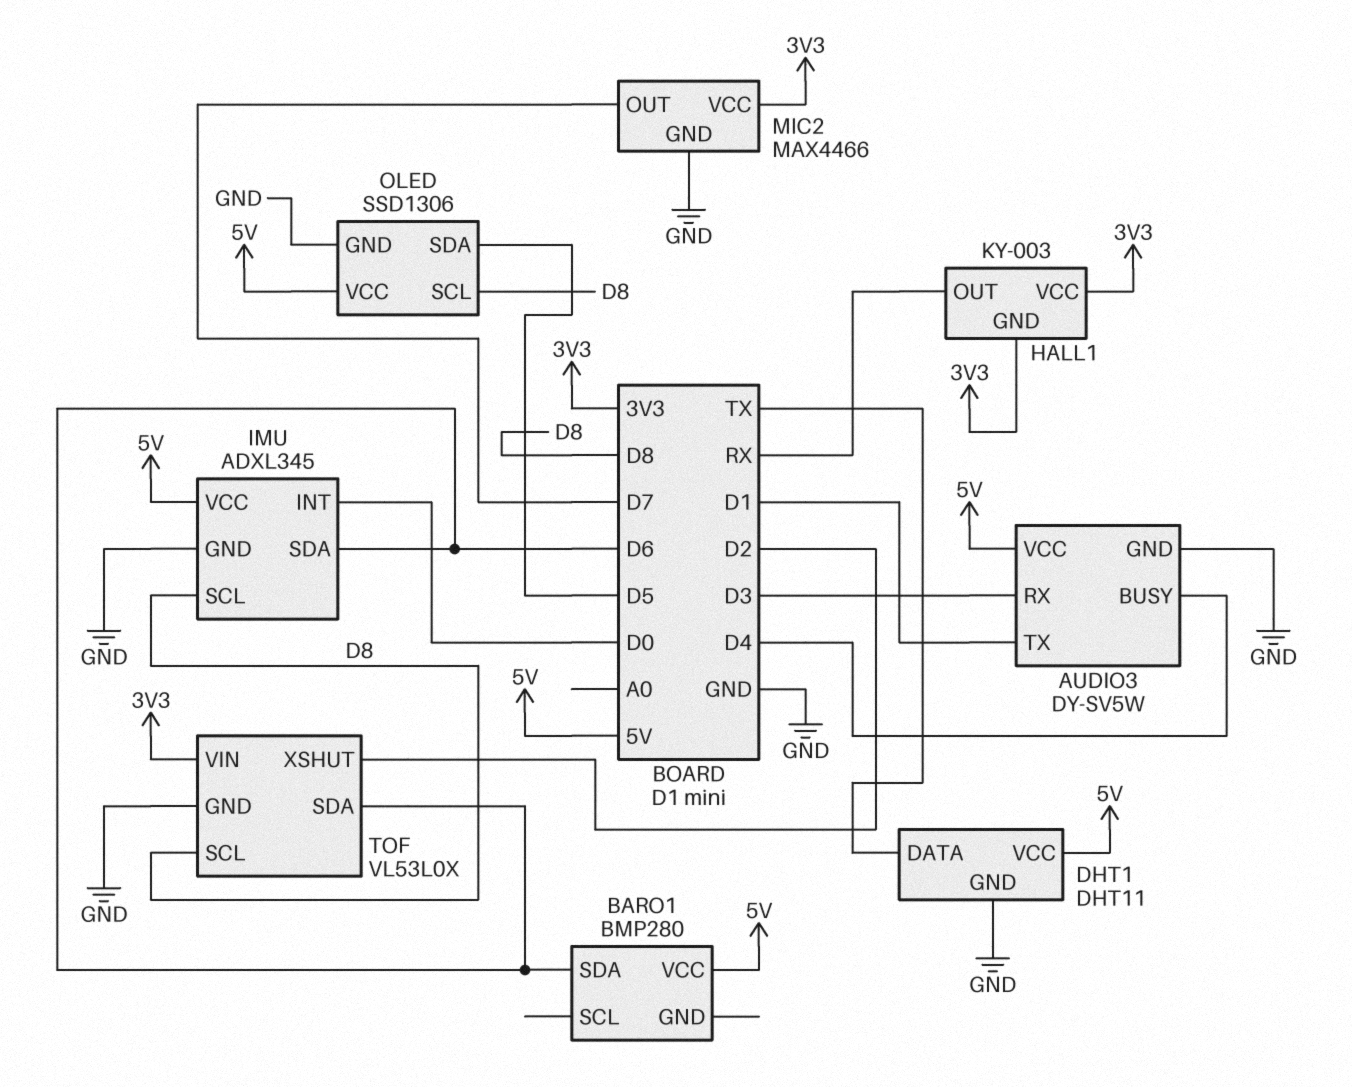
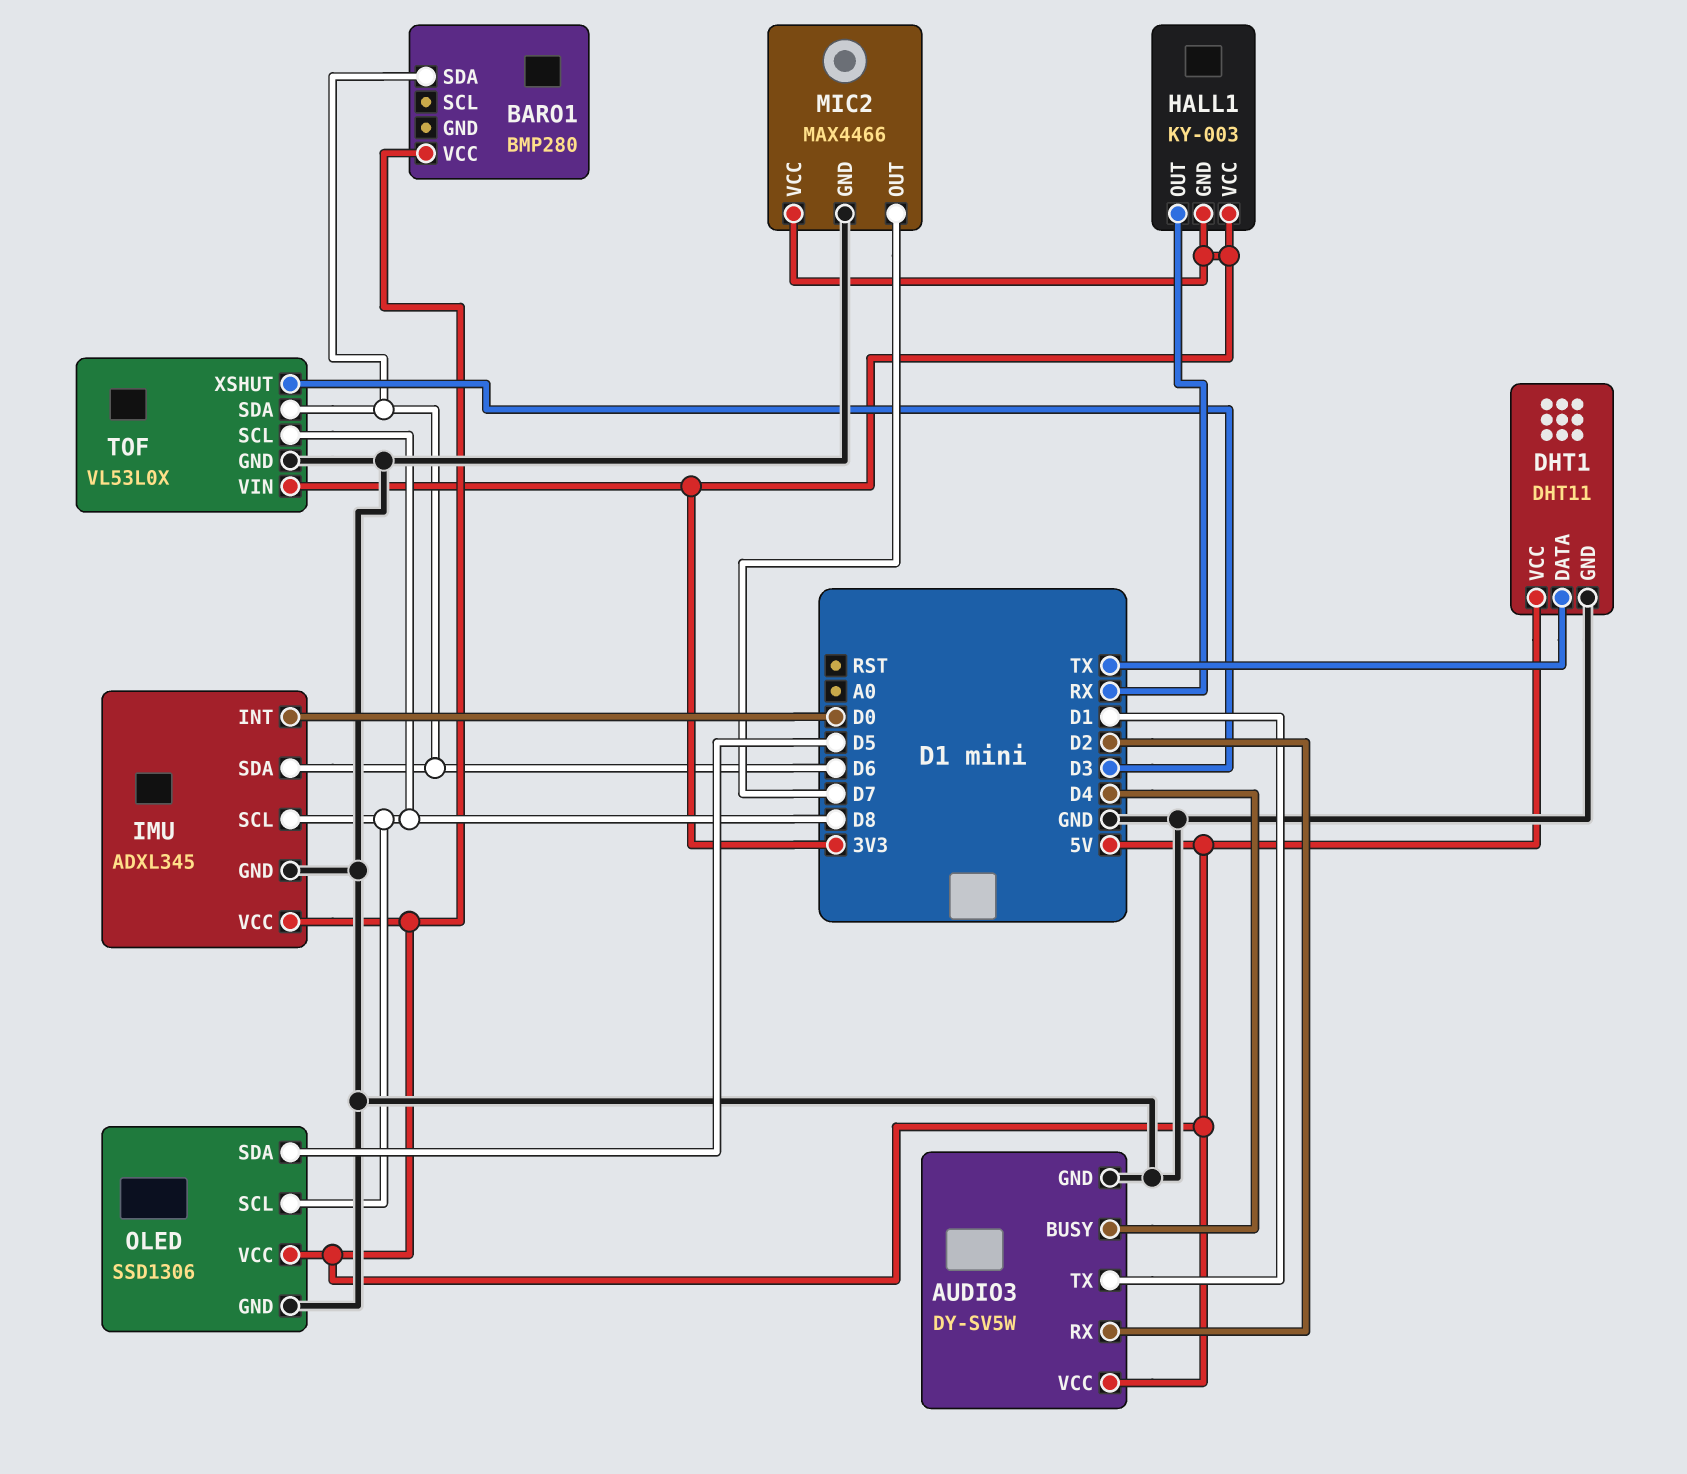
AUDIO3 pin RX: D3 -> D2
TOF pin XSHUT: D2 -> D3

